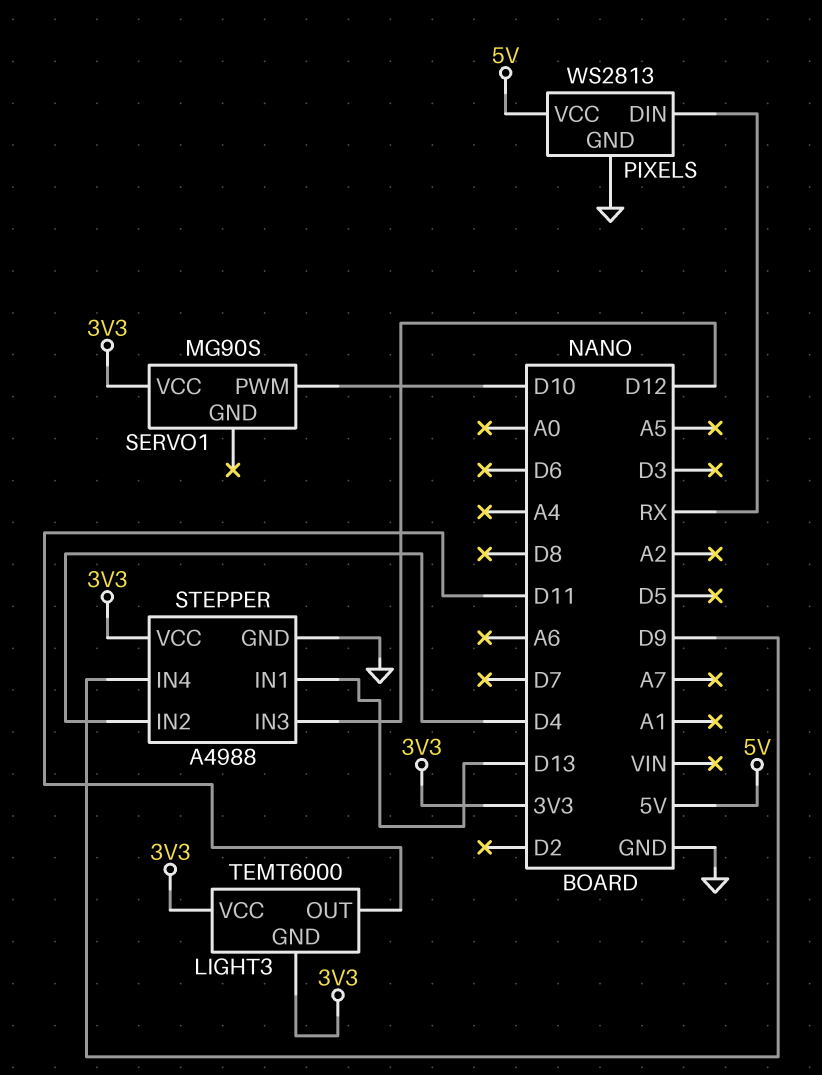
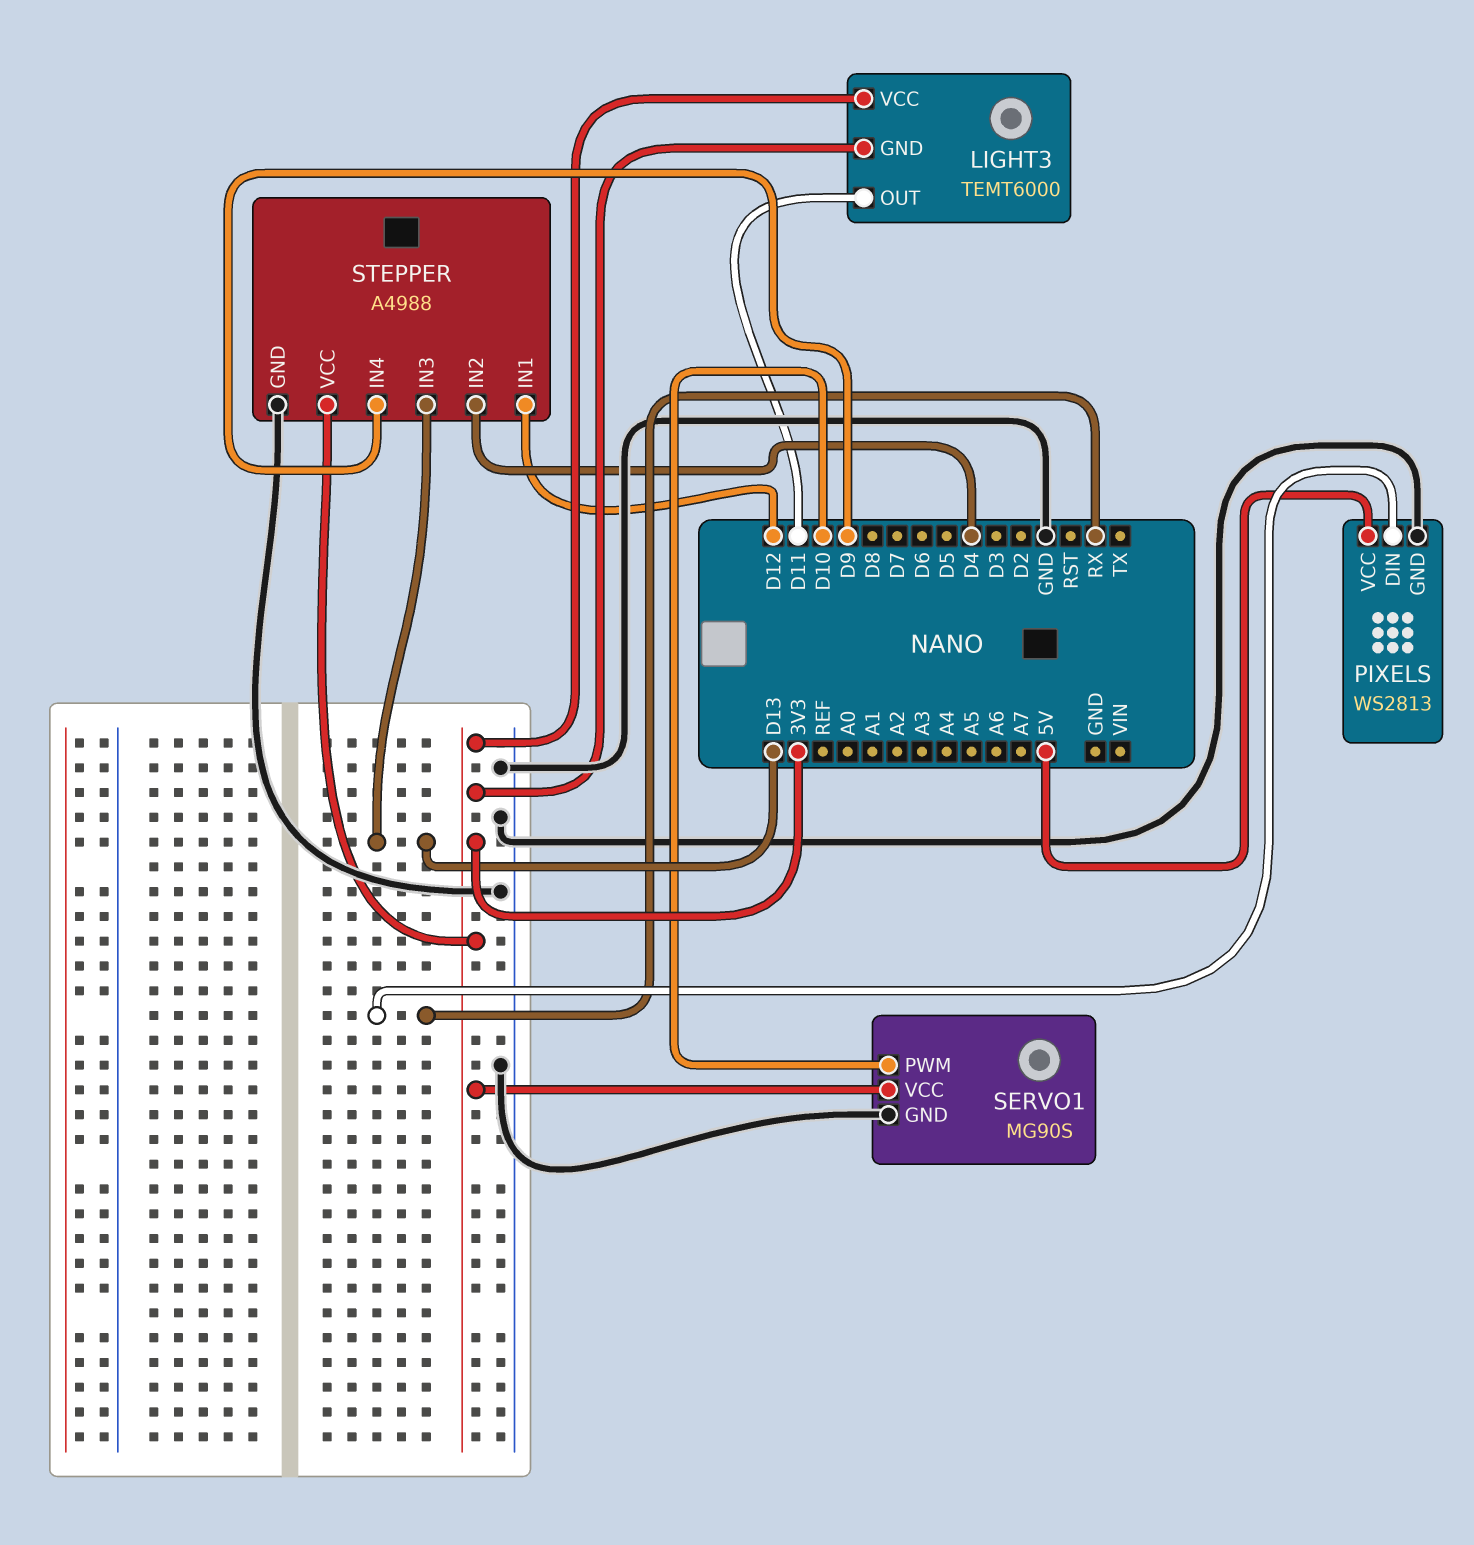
SERVO1 pin GND: none -> GND
STEPPER pin IN1: D13 -> D12
STEPPER pin IN3: D12 -> D13

